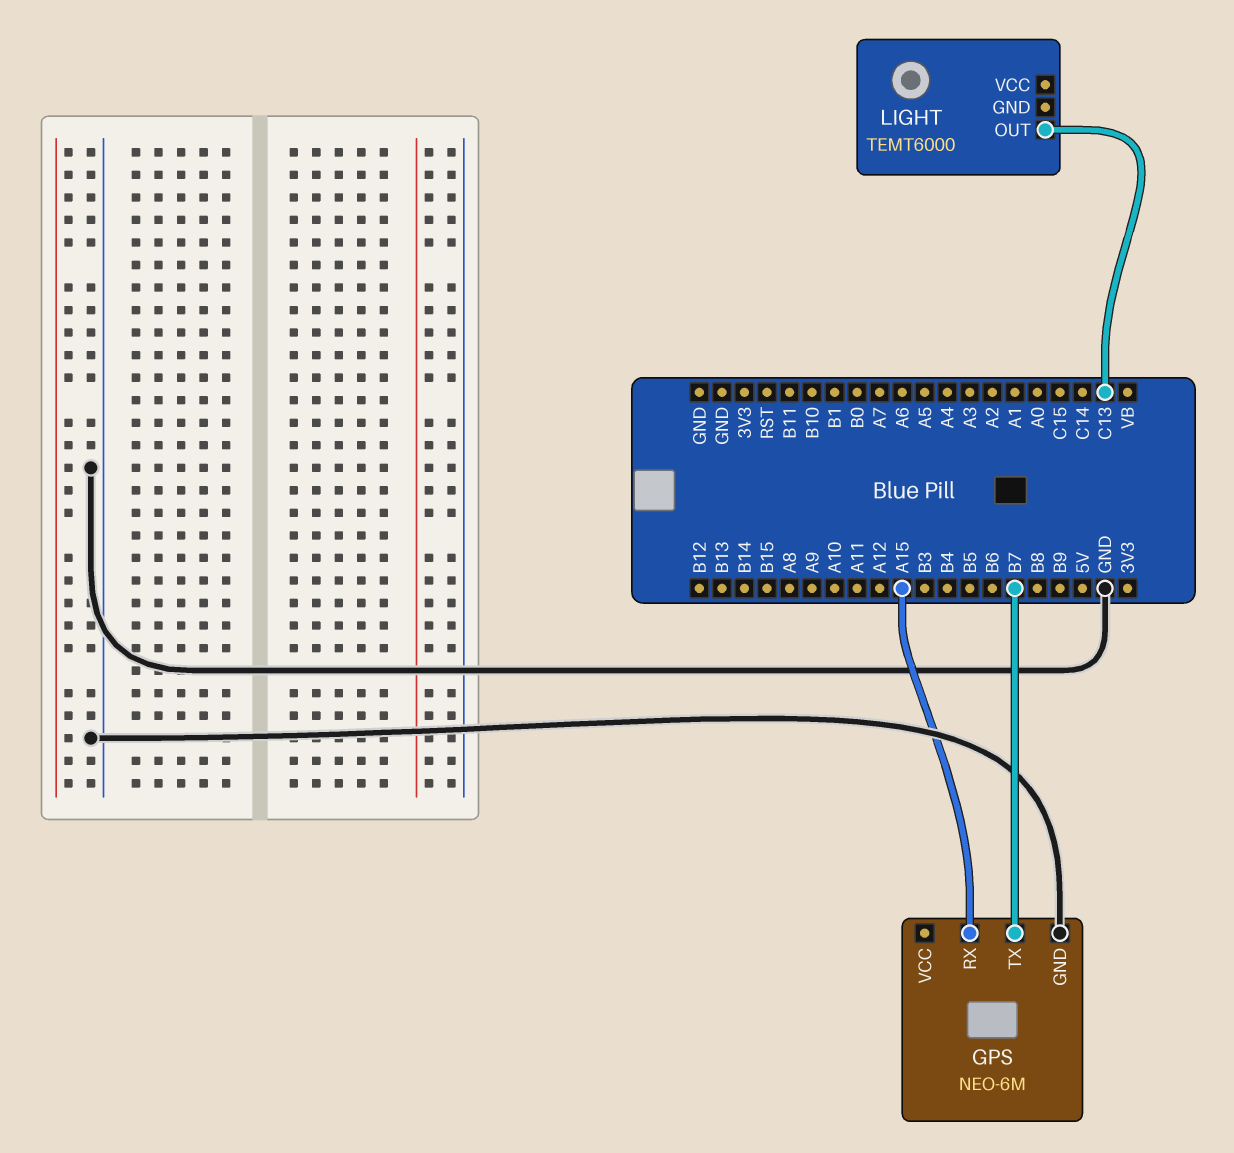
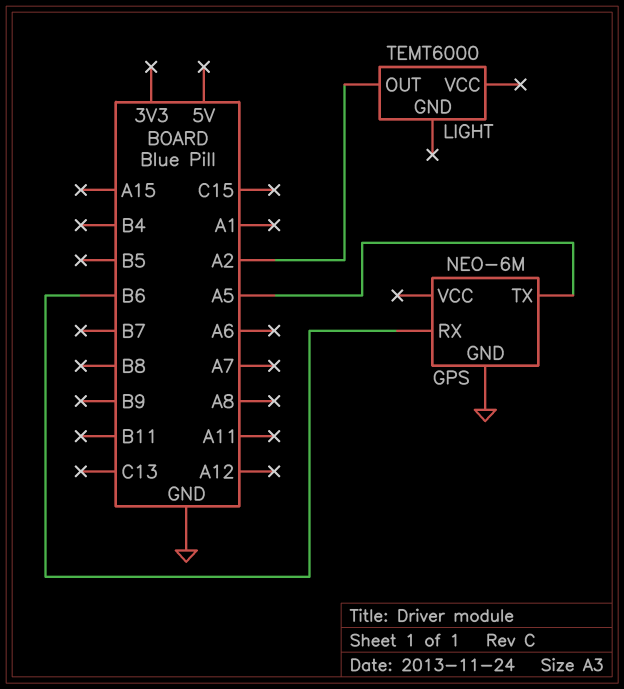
GPS pin RX: A15 -> B6
GPS pin TX: B7 -> A5
LIGHT pin OUT: C13 -> A2

